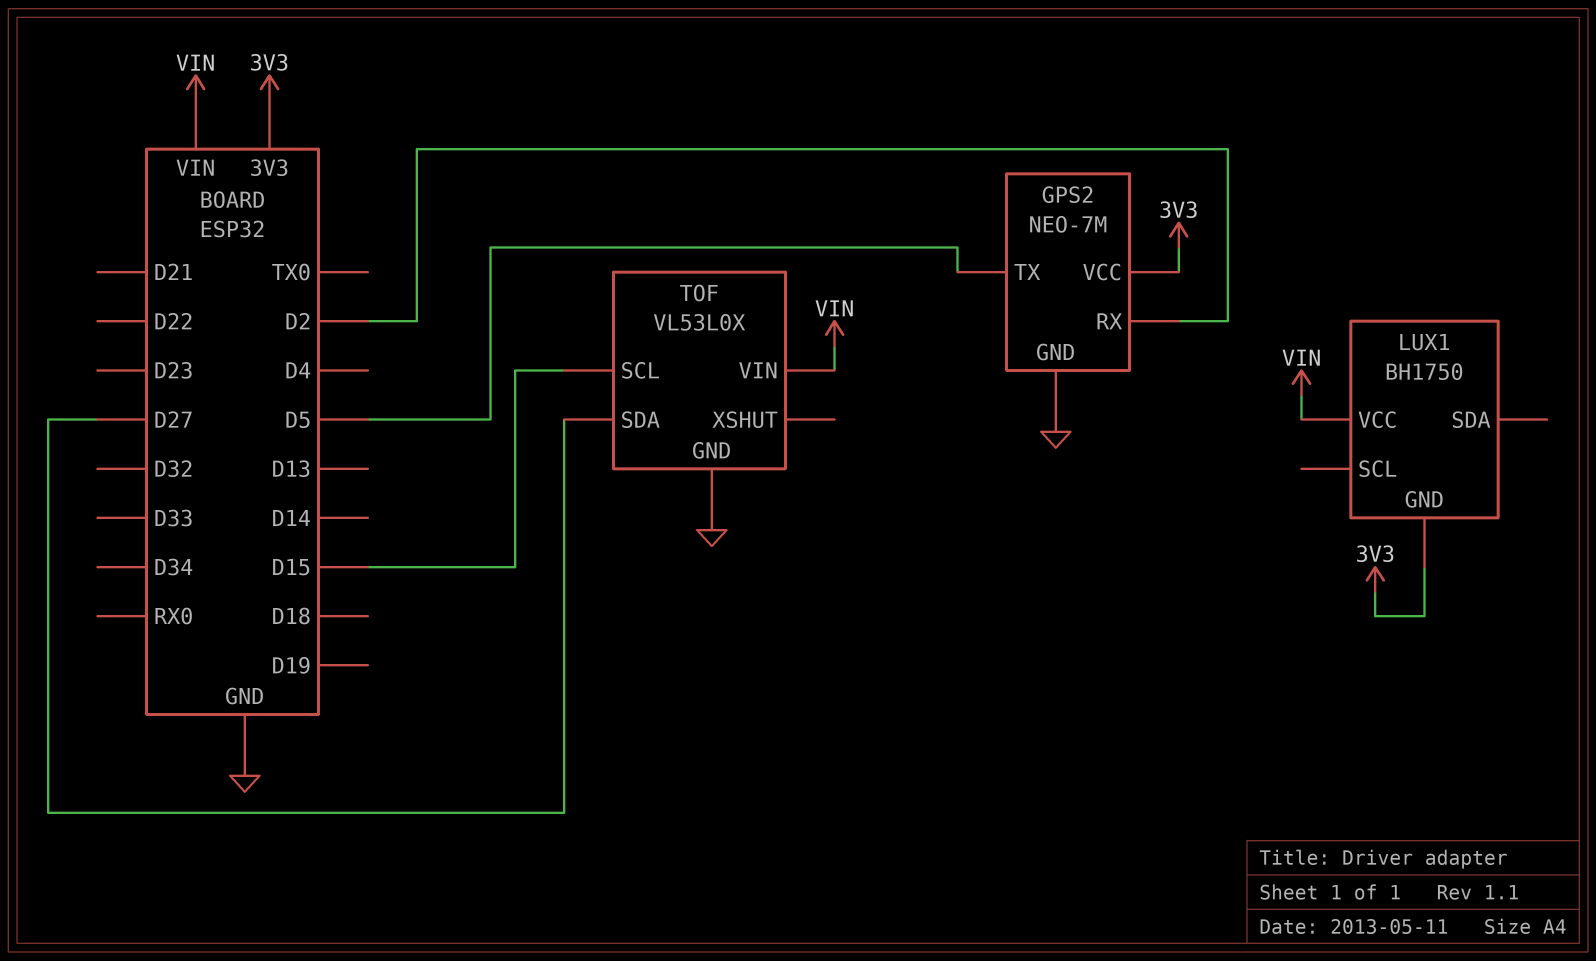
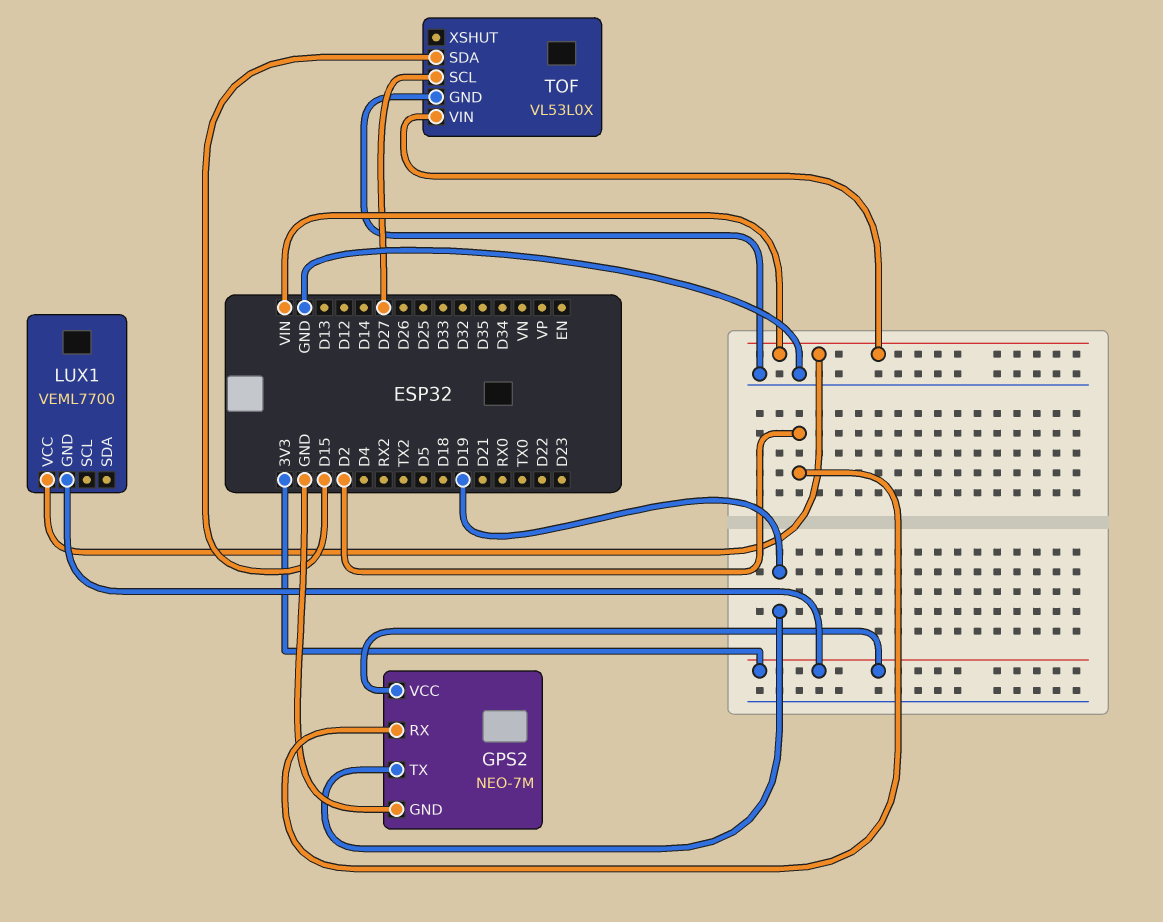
GPS2 pin TX: D5 -> D19
LUX1: BH1750 -> VEML7700
TOF pin SCL: D15 -> D27
TOF pin SDA: D27 -> D15

